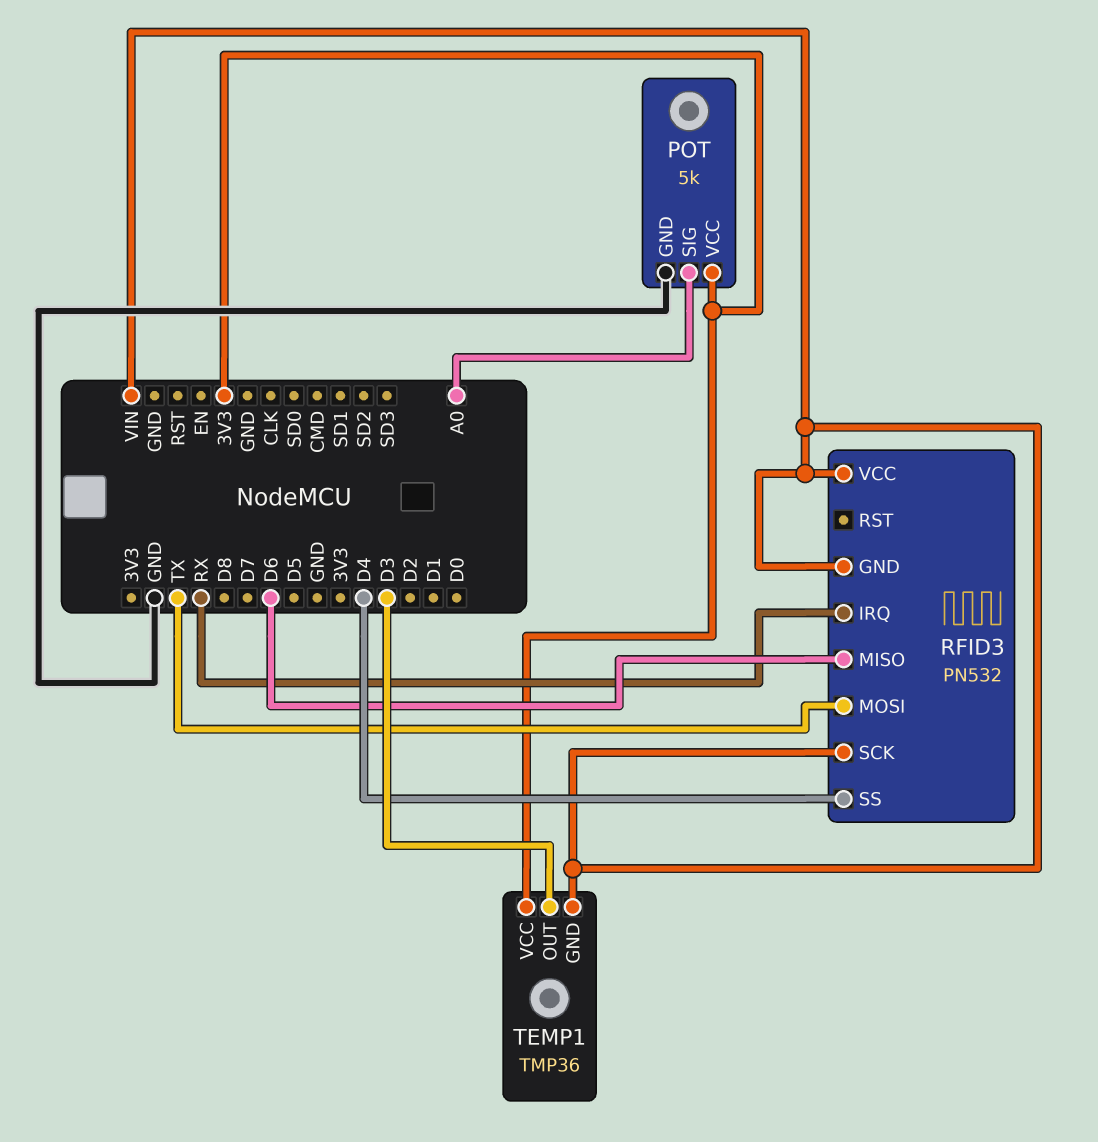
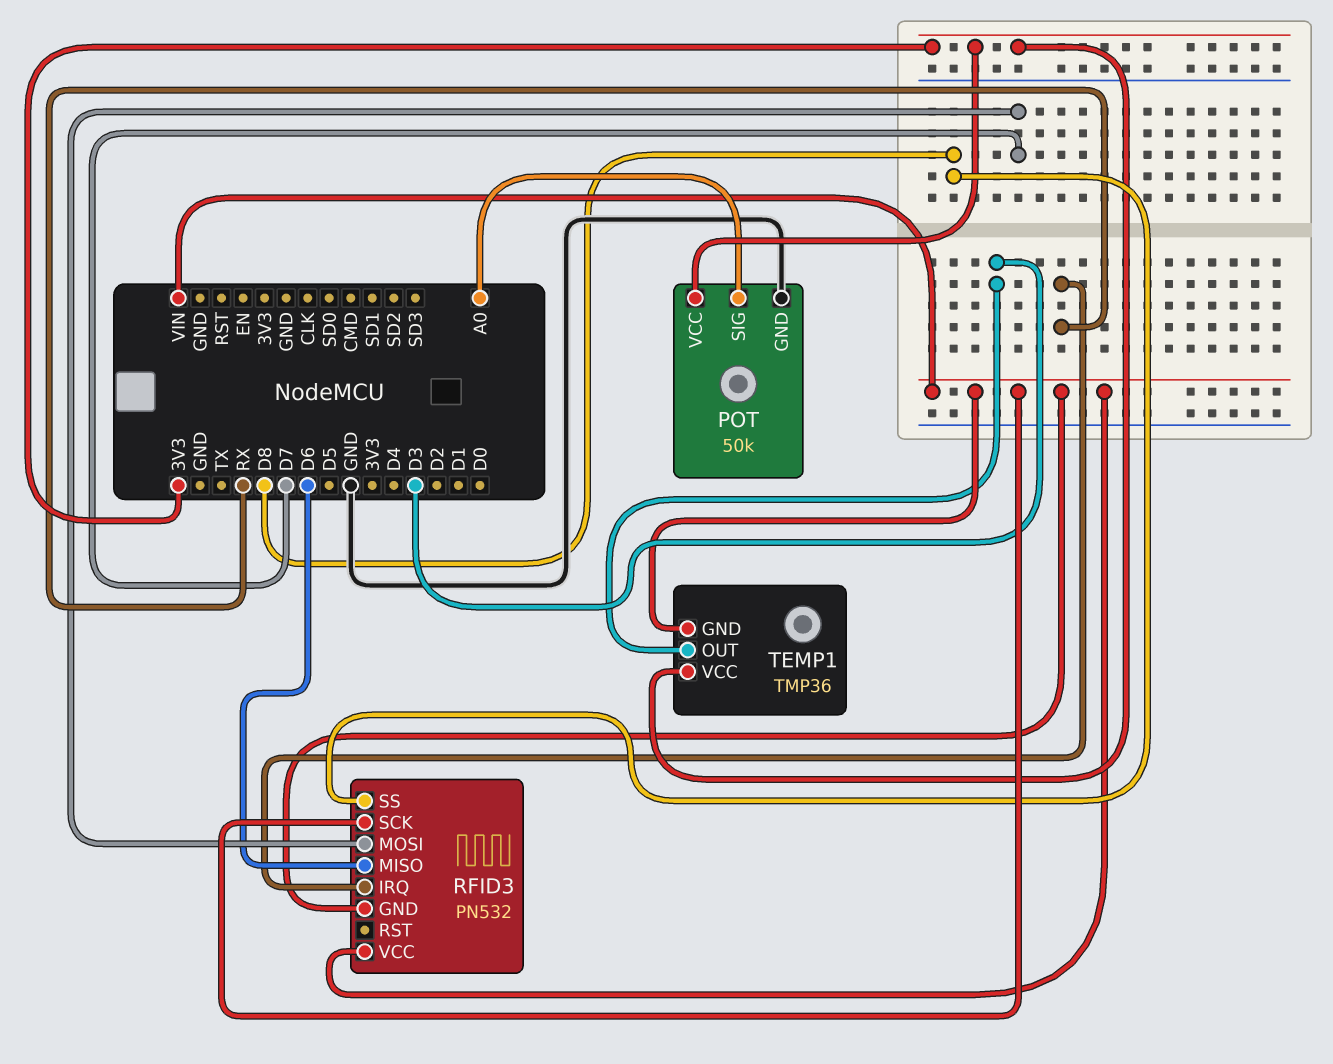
POT: 5k -> 50k
RFID3 pin MOSI: TX -> D7
RFID3 pin SS: D4 -> D8

